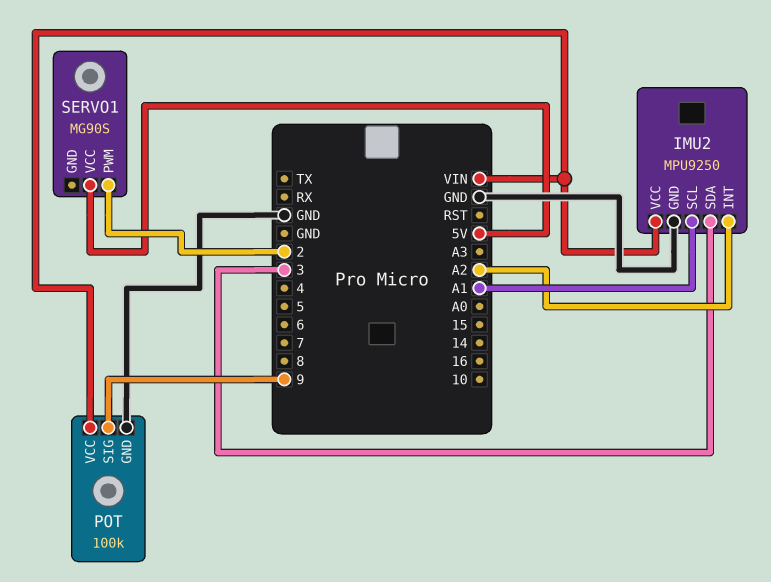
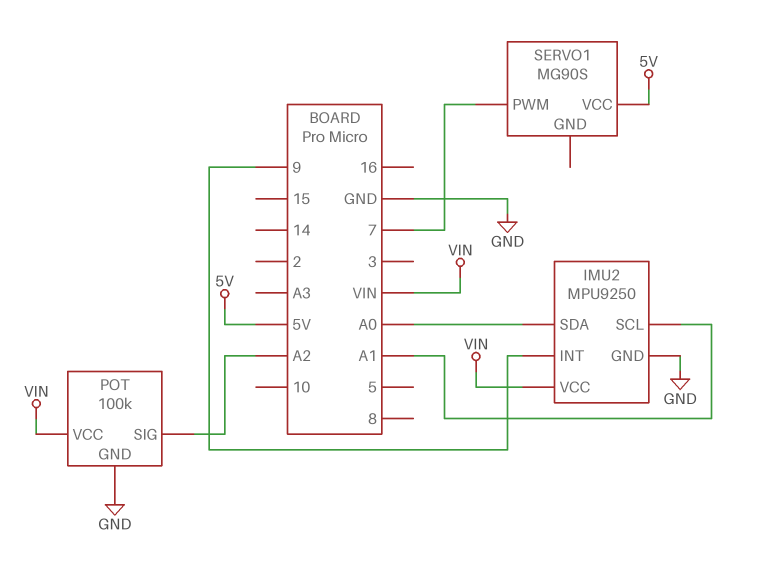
IMU2 pin INT: A2 -> 9
IMU2 pin SDA: 3 -> A0
POT pin SIG: 9 -> A2
SERVO1 pin PWM: 2 -> 7

